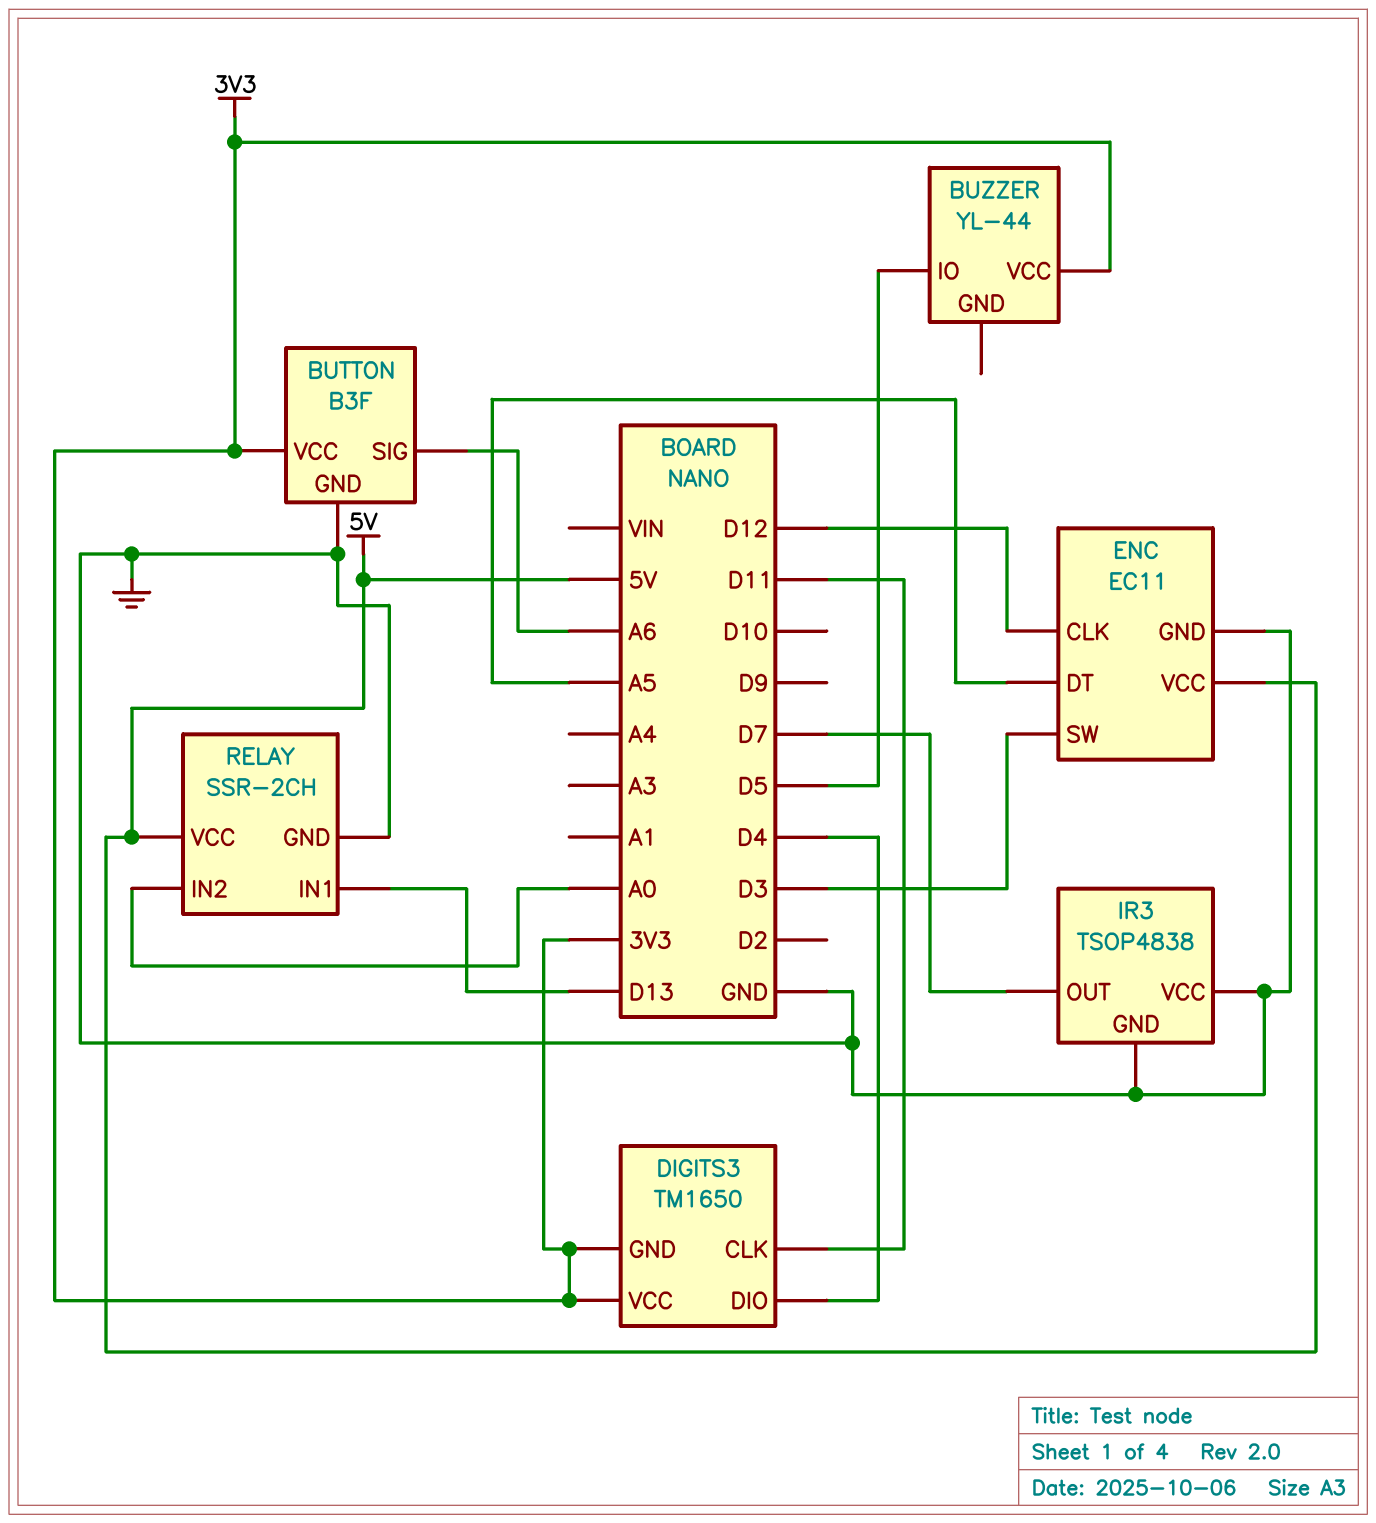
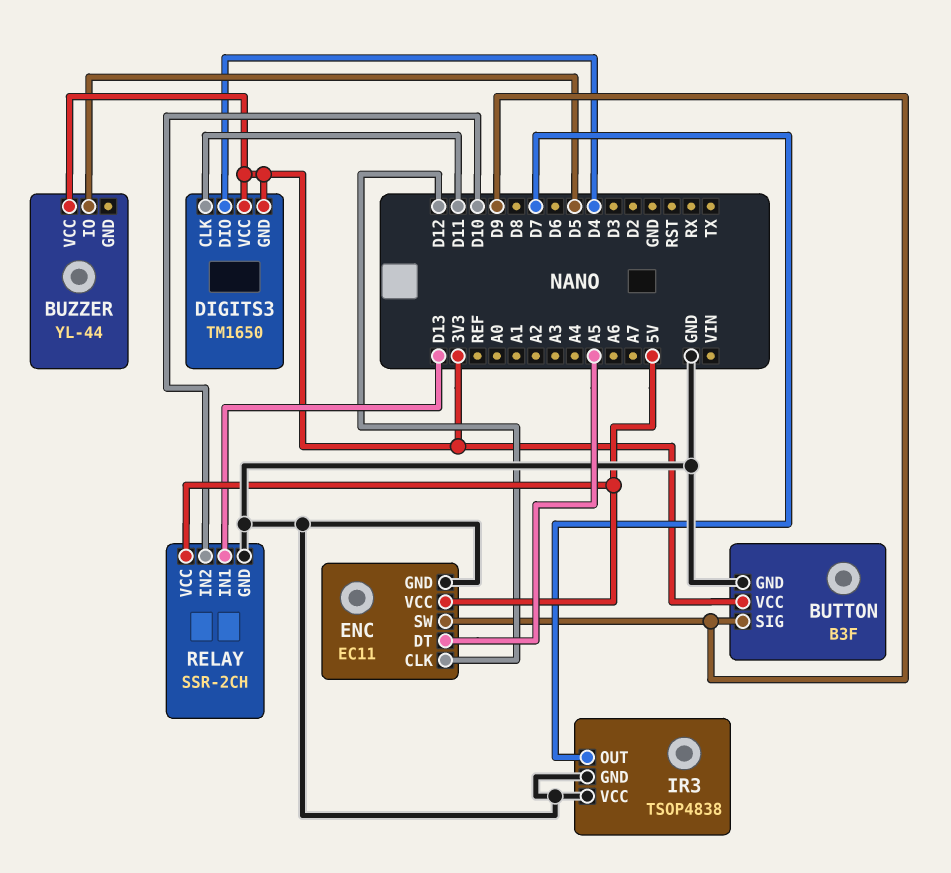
BUTTON pin SIG: A6 -> D9
ENC pin SW: D3 -> D9
RELAY pin IN2: A0 -> D10

